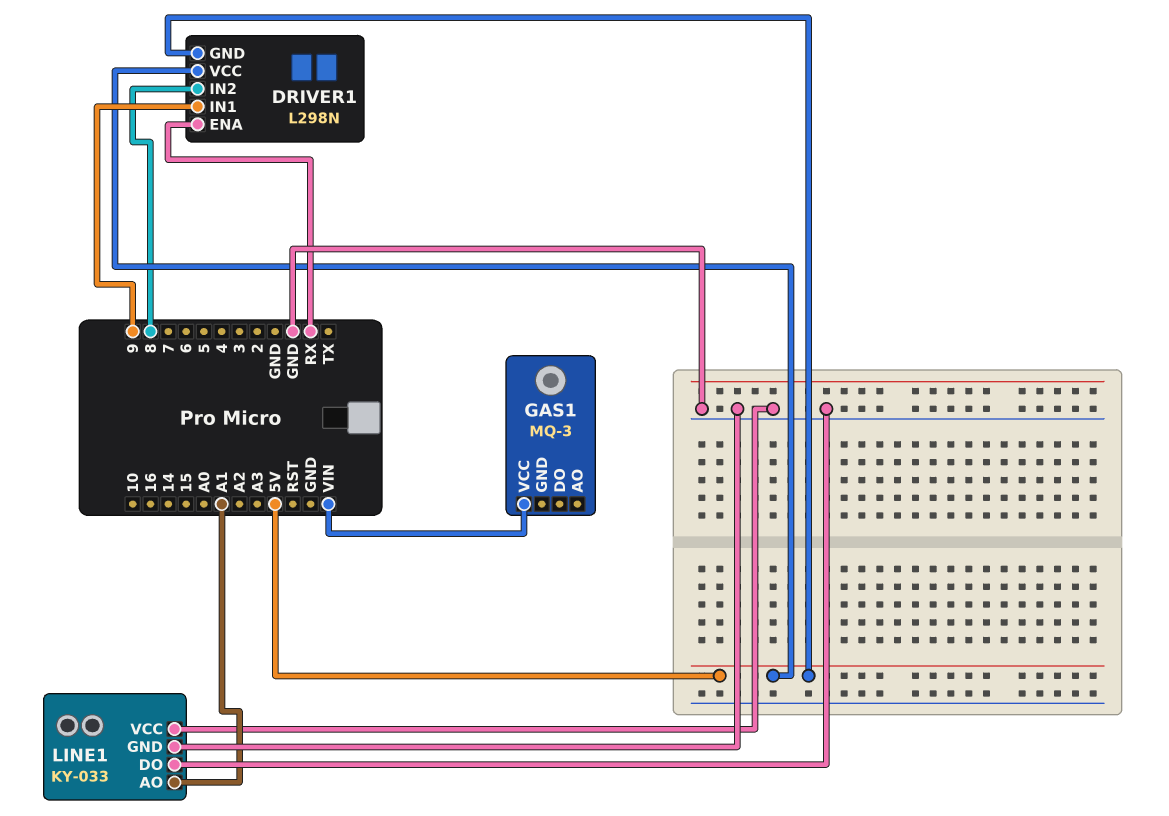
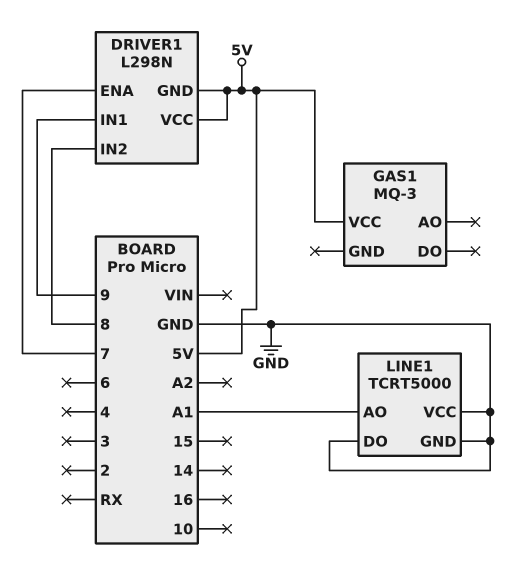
DRIVER1 pin ENA: RX -> 7
GAS1 pin VCC: VIN -> 5V
LINE1: KY-033 -> TCRT5000

